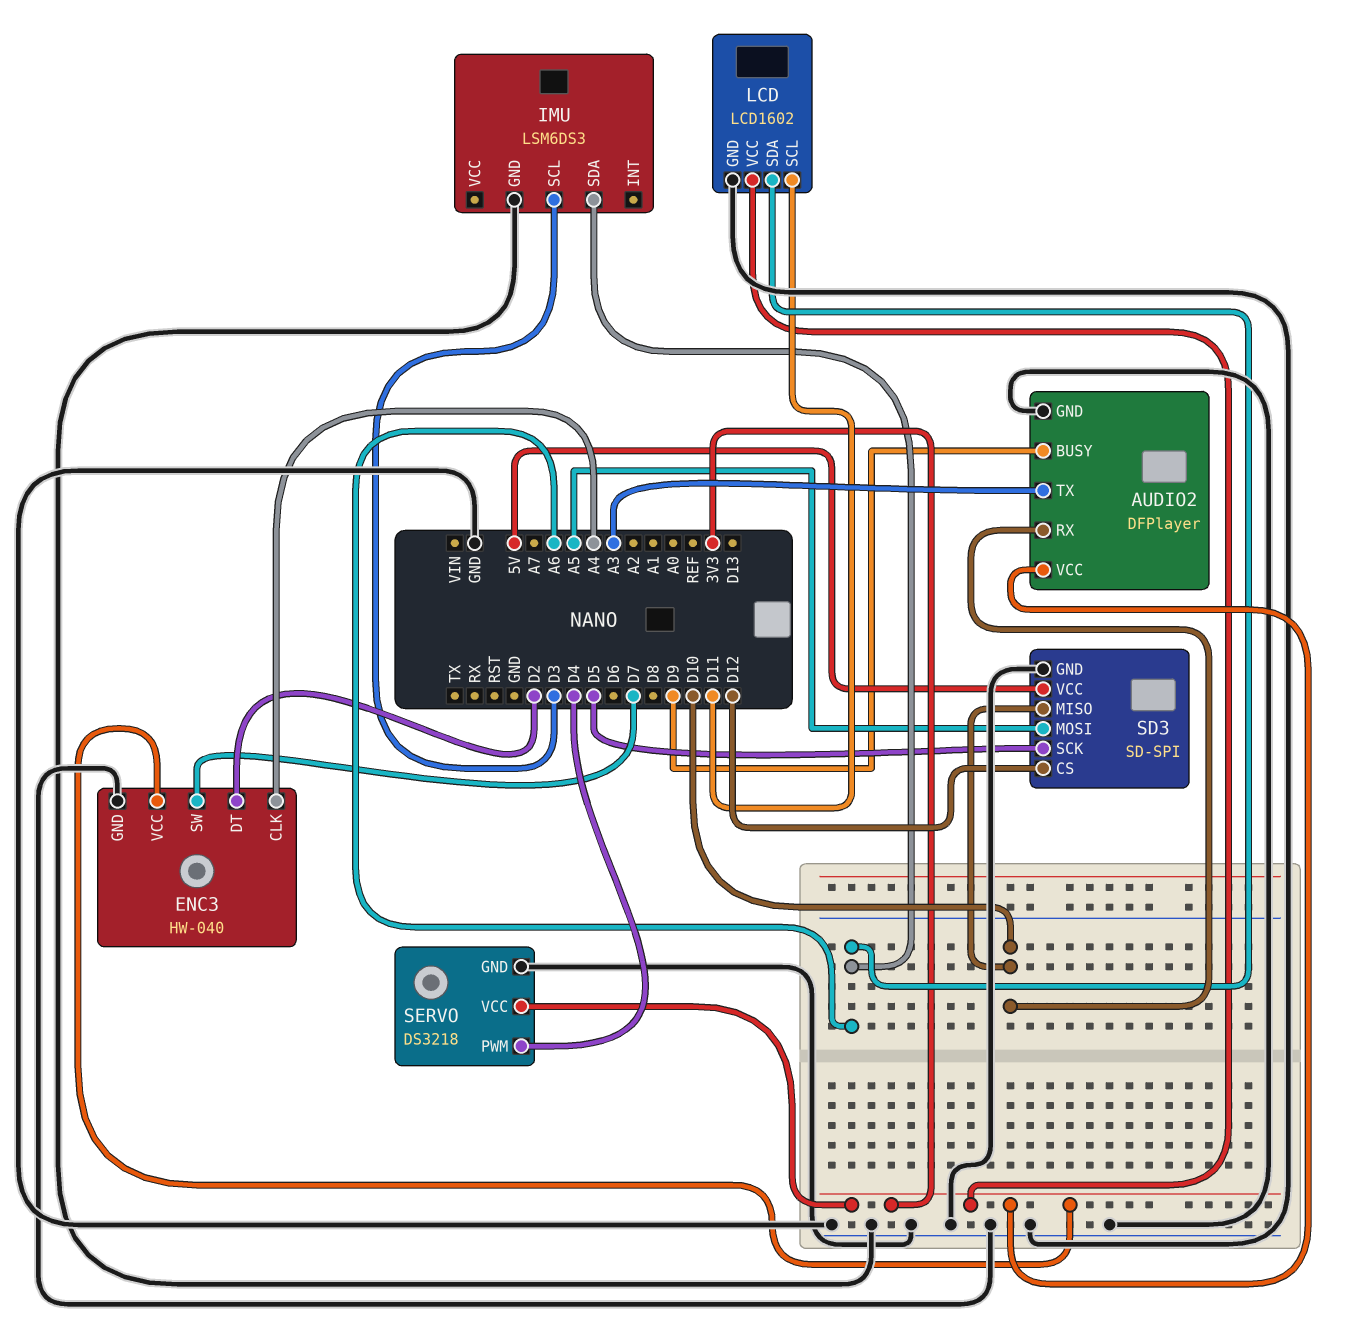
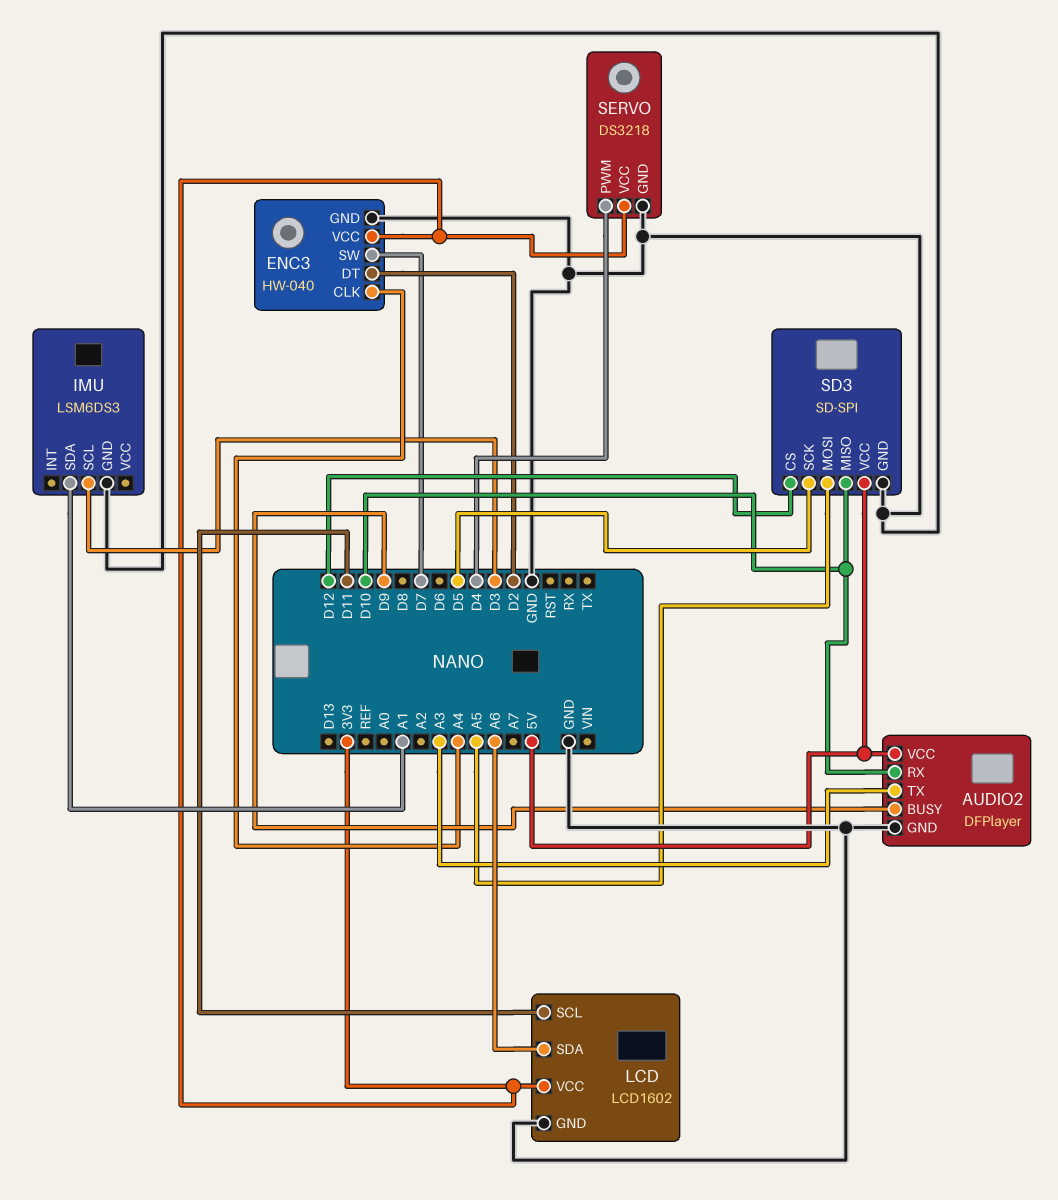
AUDIO2 pin VCC: 3V3 -> 5V
IMU pin SDA: A6 -> A1

